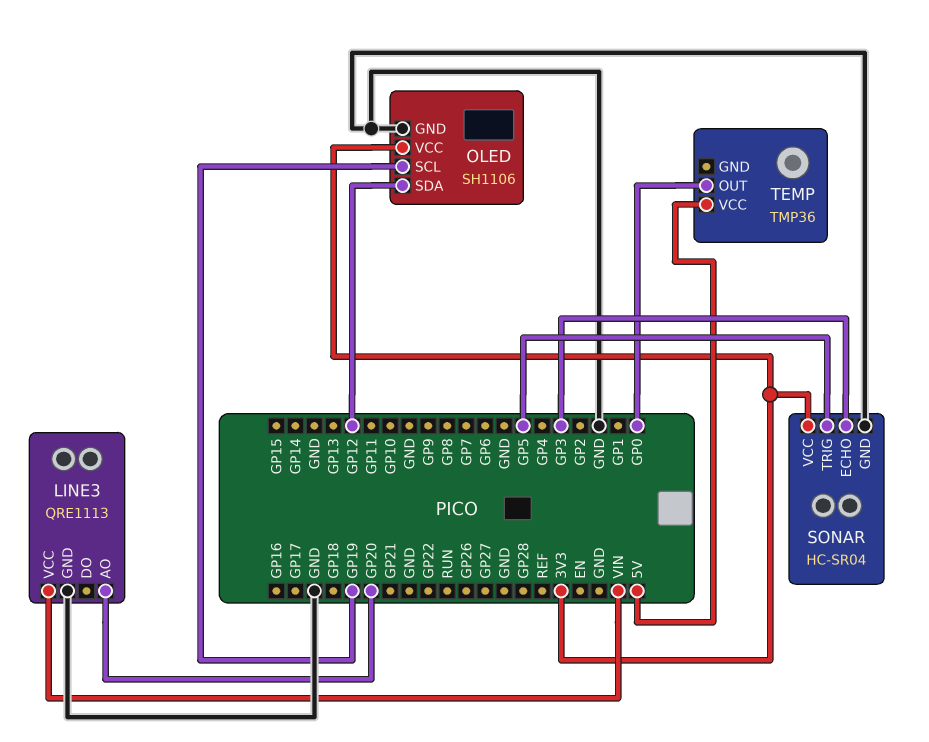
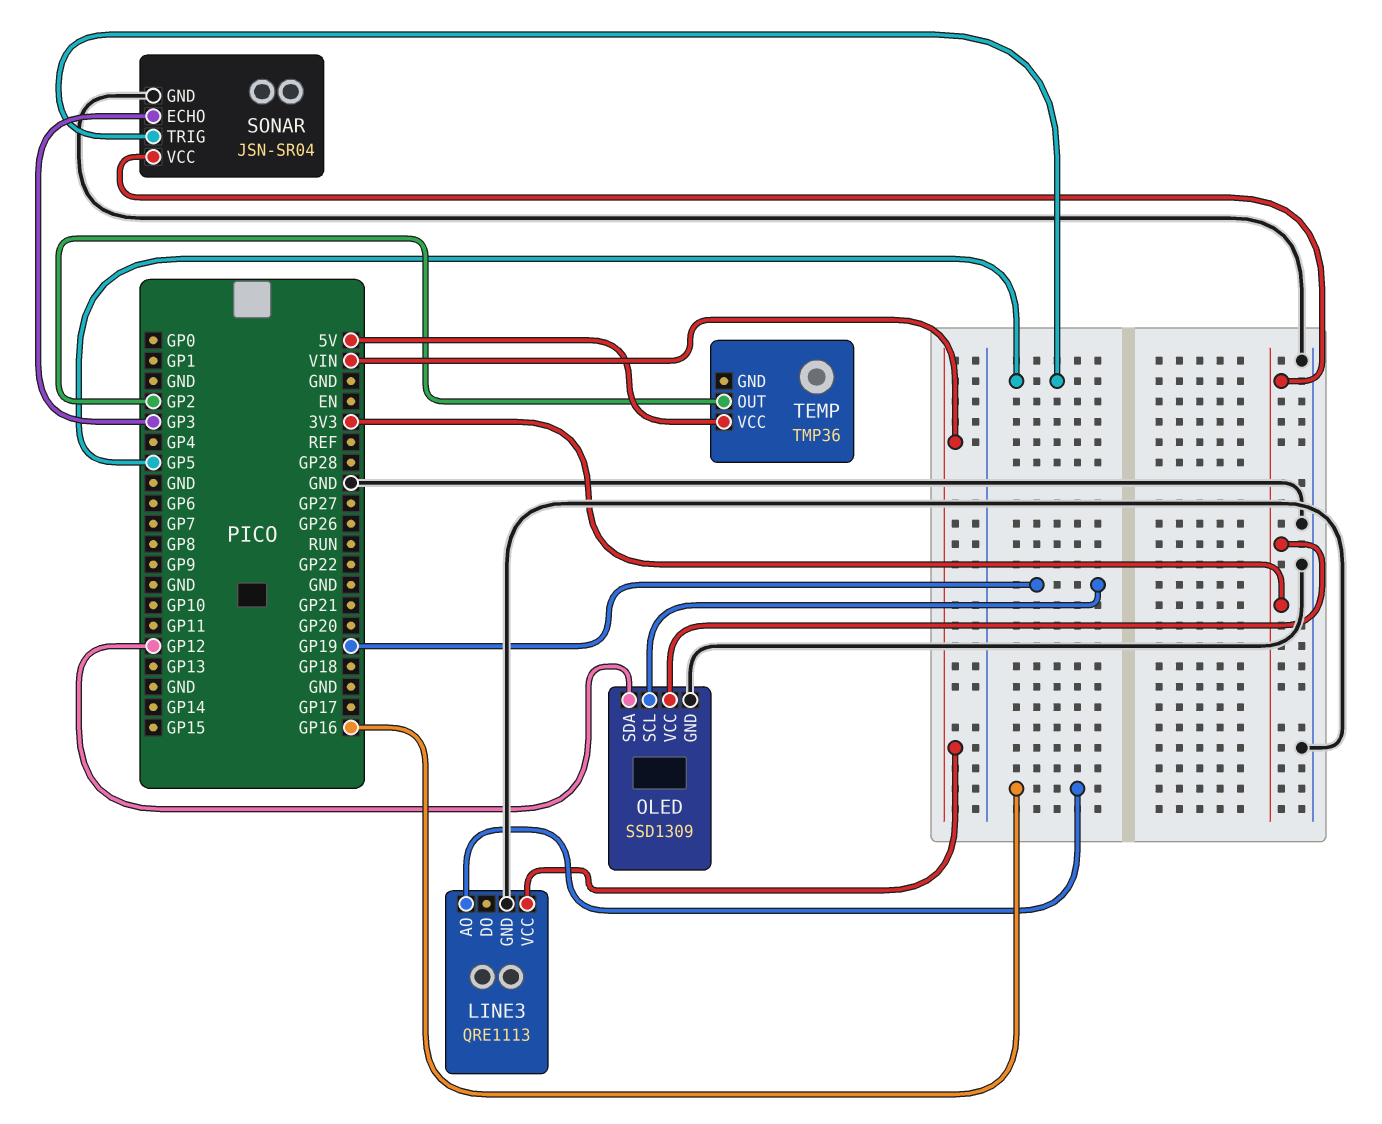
LINE3 pin AO: GP20 -> GP16
OLED: SH1106 -> SSD1309
SONAR: HC-SR04 -> JSN-SR04
TEMP pin OUT: GP0 -> GP2

